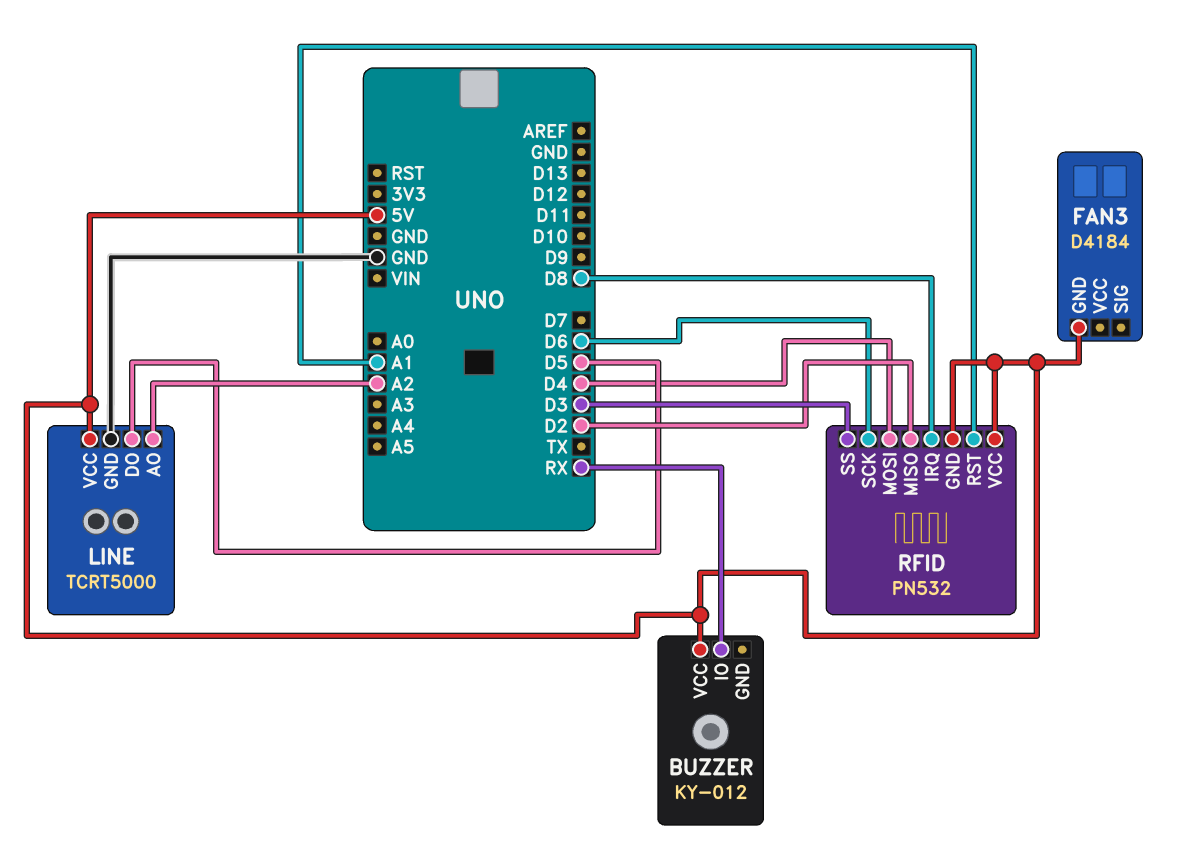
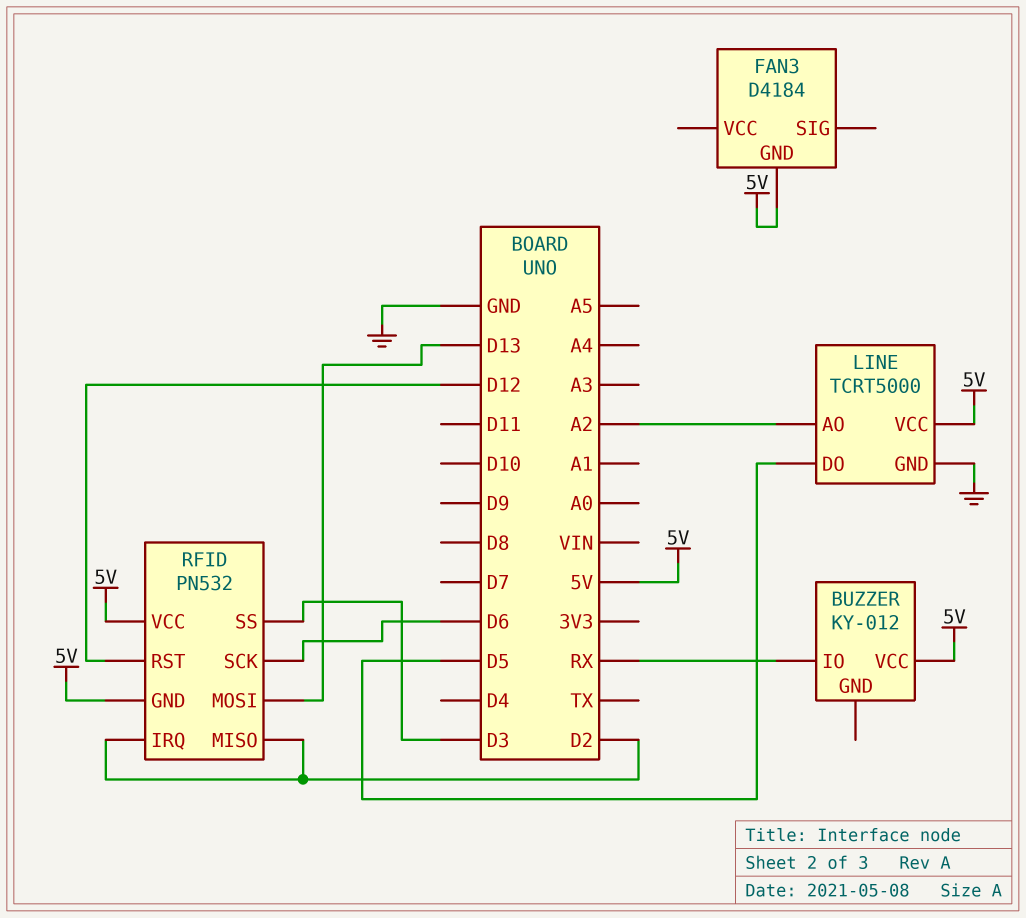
RFID pin IRQ: D8 -> D2
RFID pin MOSI: D4 -> D13
RFID pin RST: A1 -> D12

